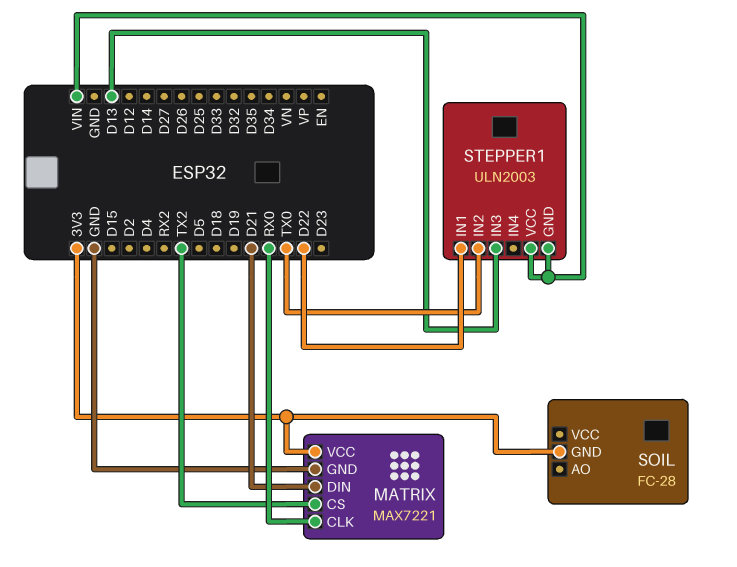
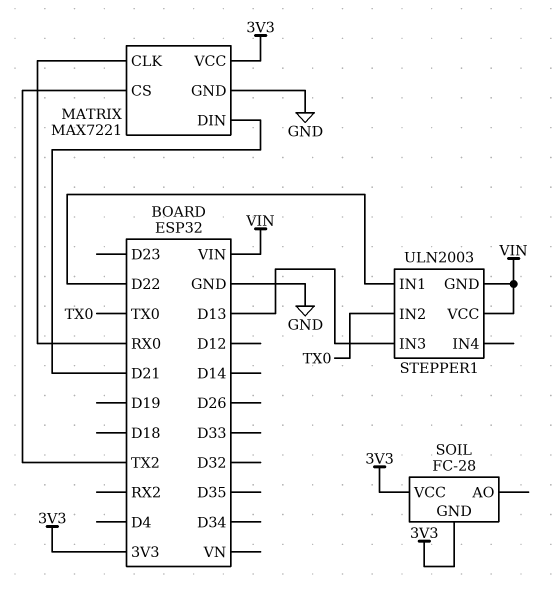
SOIL pin VCC: none -> 3V3

